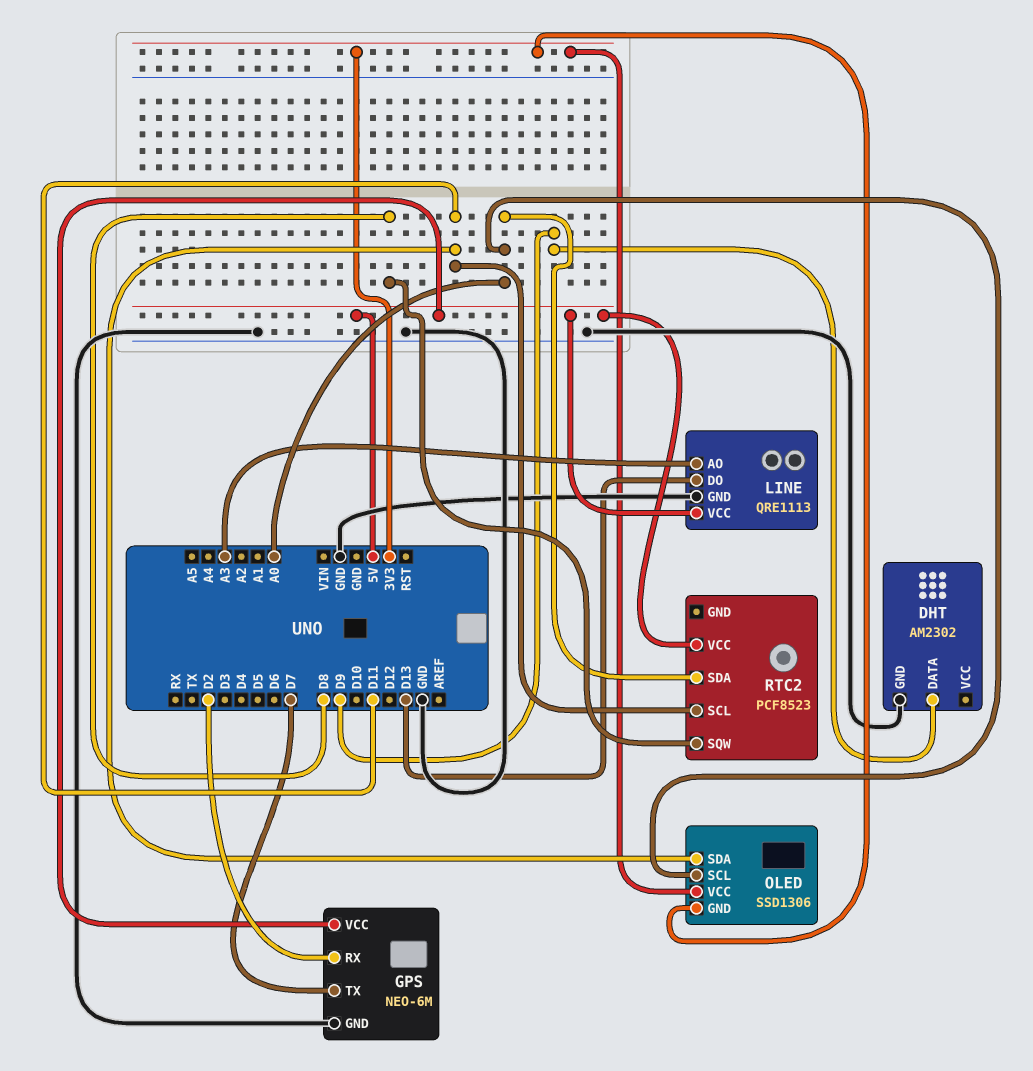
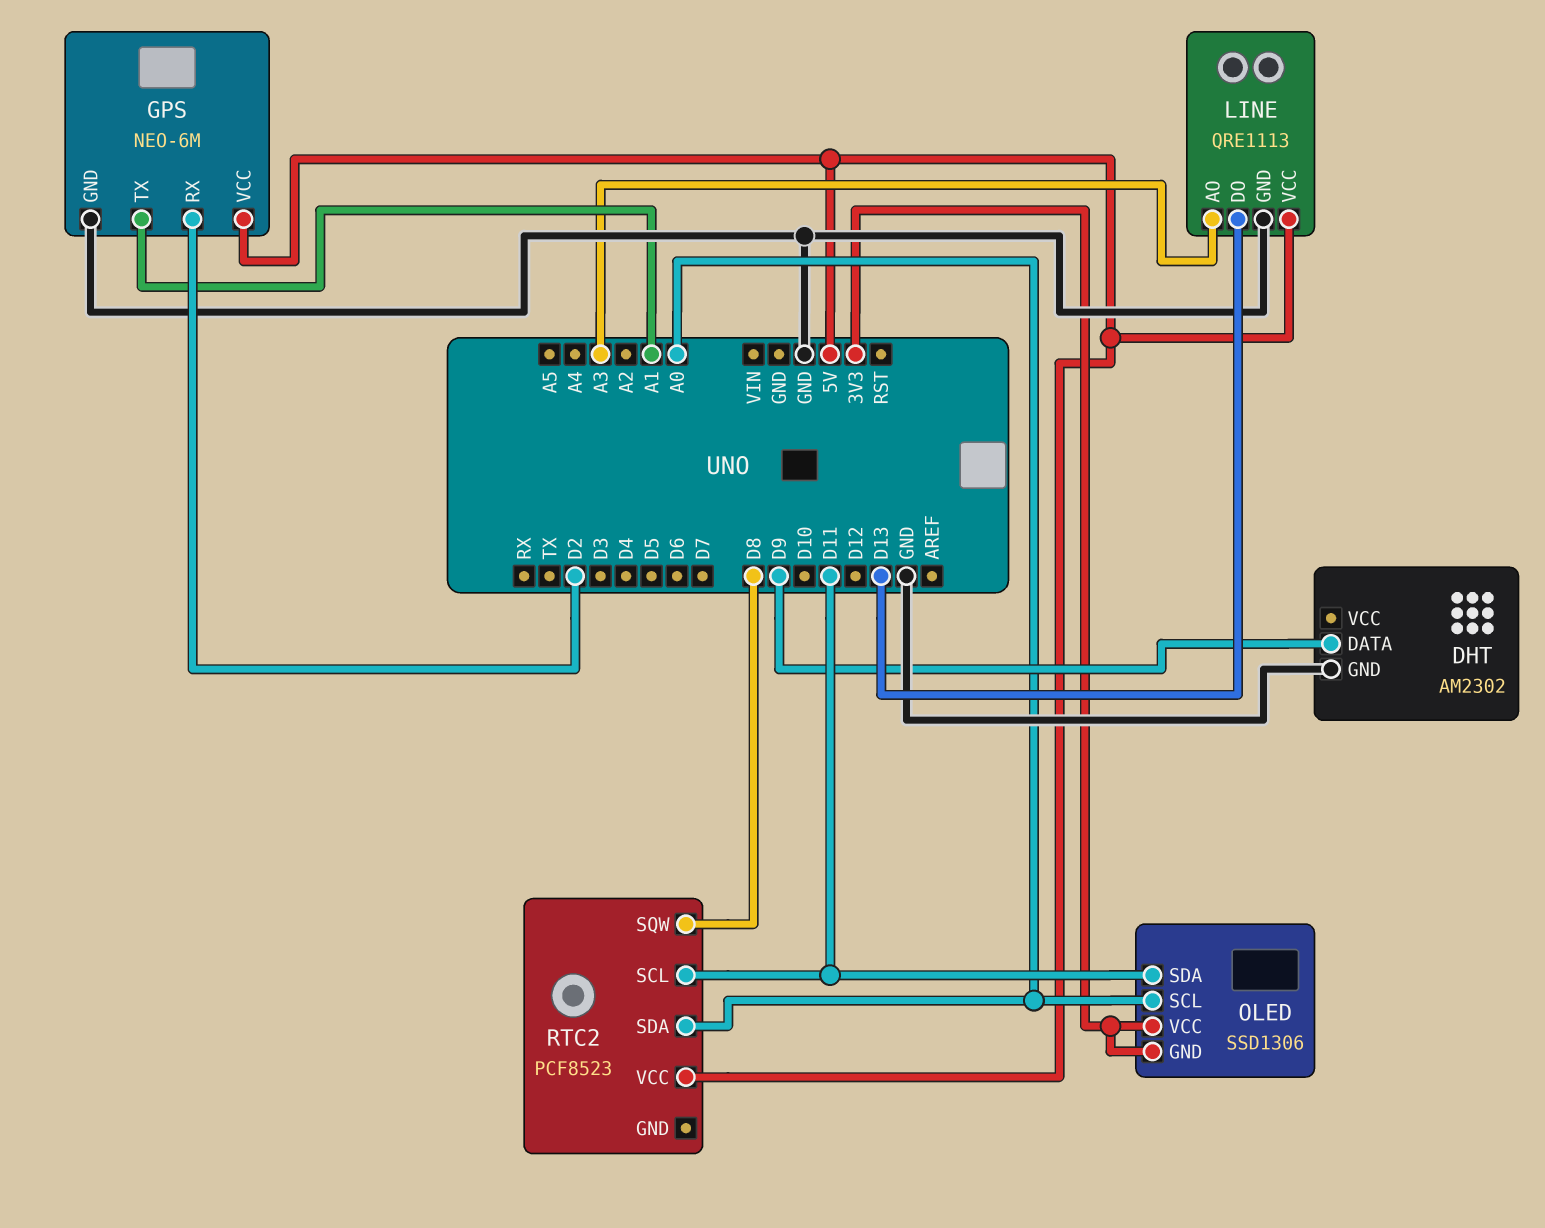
GPS pin TX: D7 -> A1

